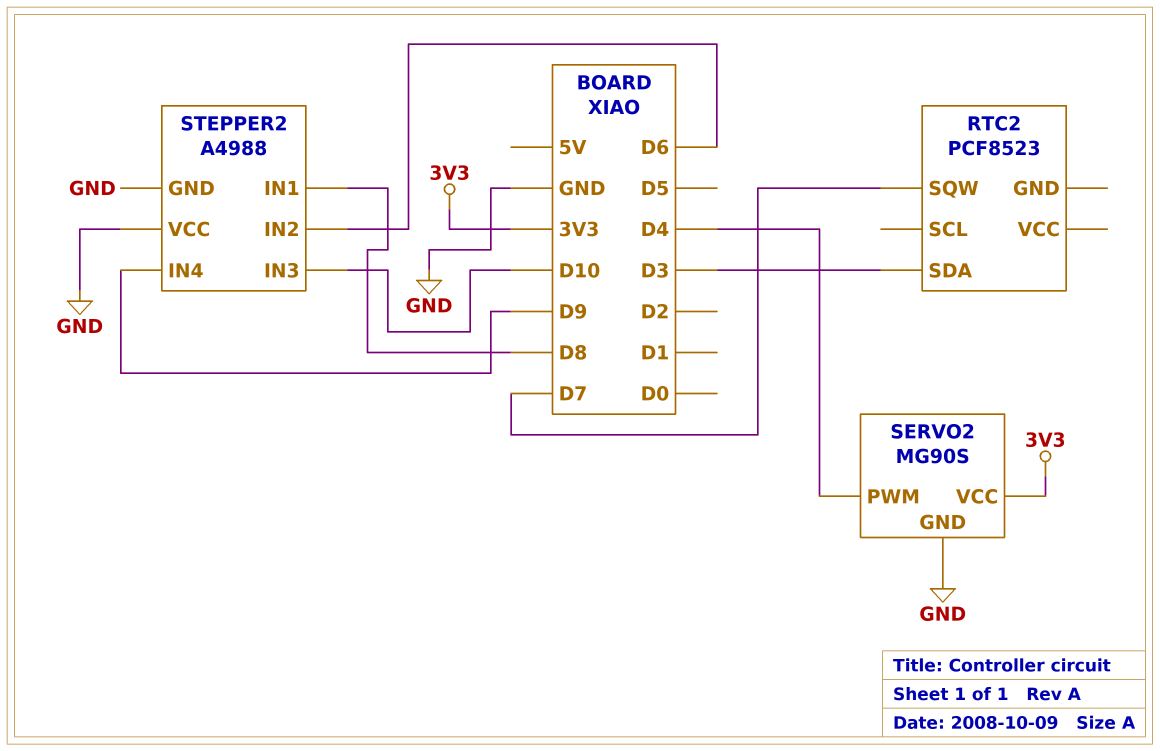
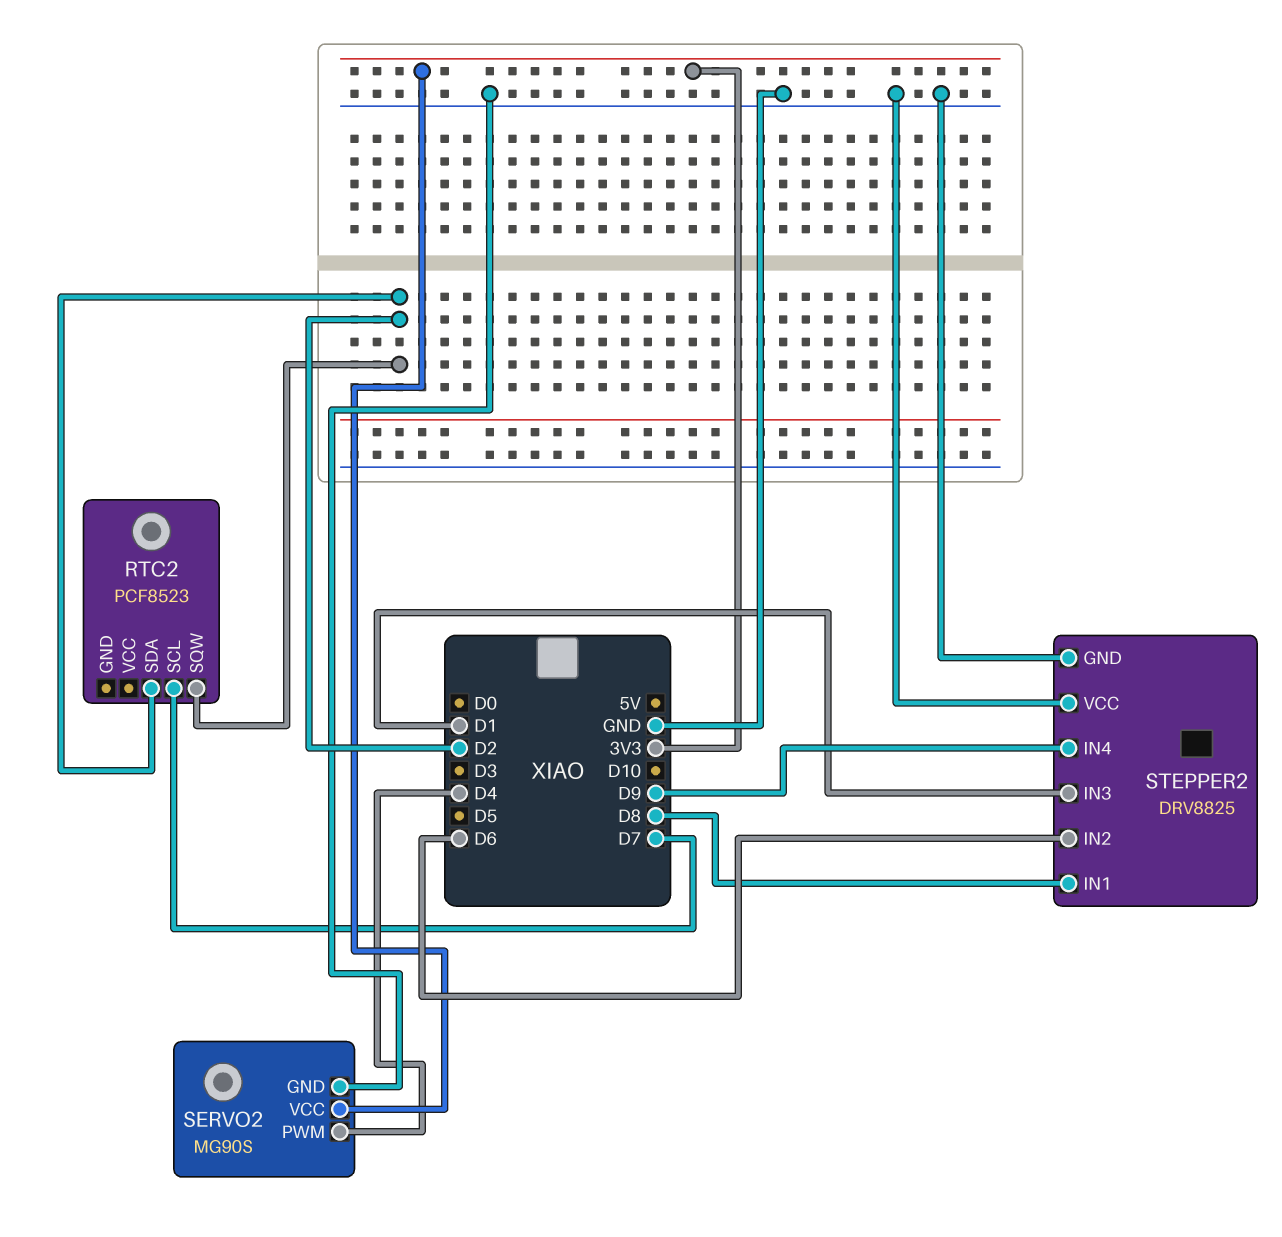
RTC2 pin SCL: none -> D7
RTC2 pin SDA: D3 -> D2
RTC2 pin SQW: D7 -> D2
STEPPER2: A4988 -> DRV8825
STEPPER2 pin IN3: D10 -> D1

